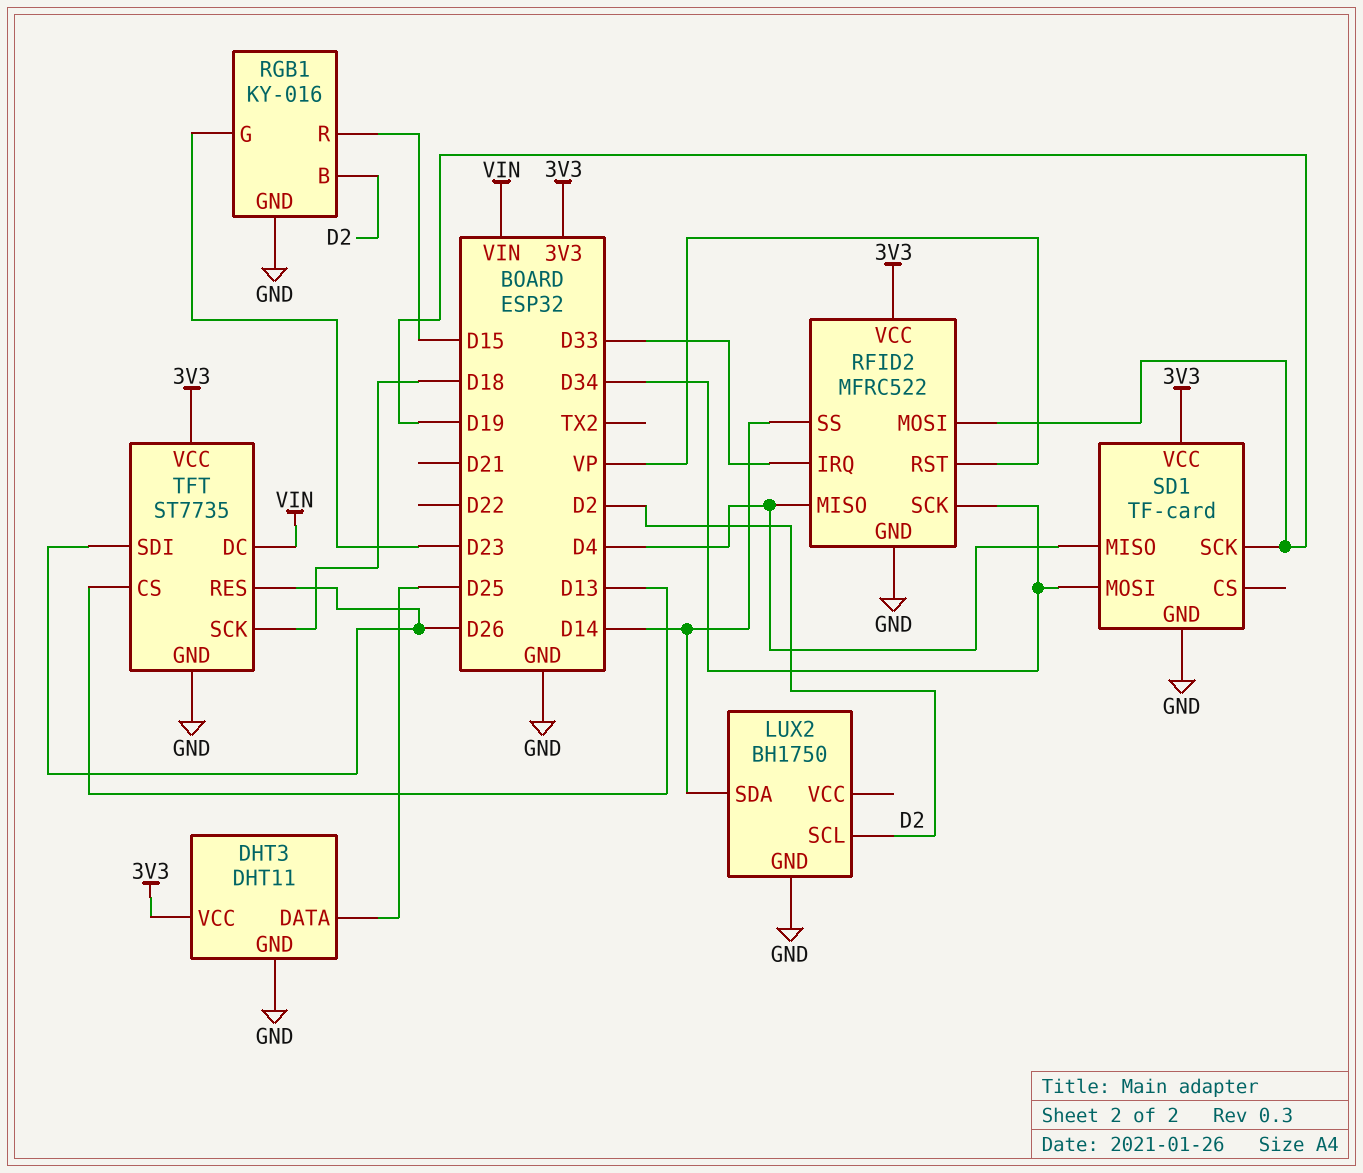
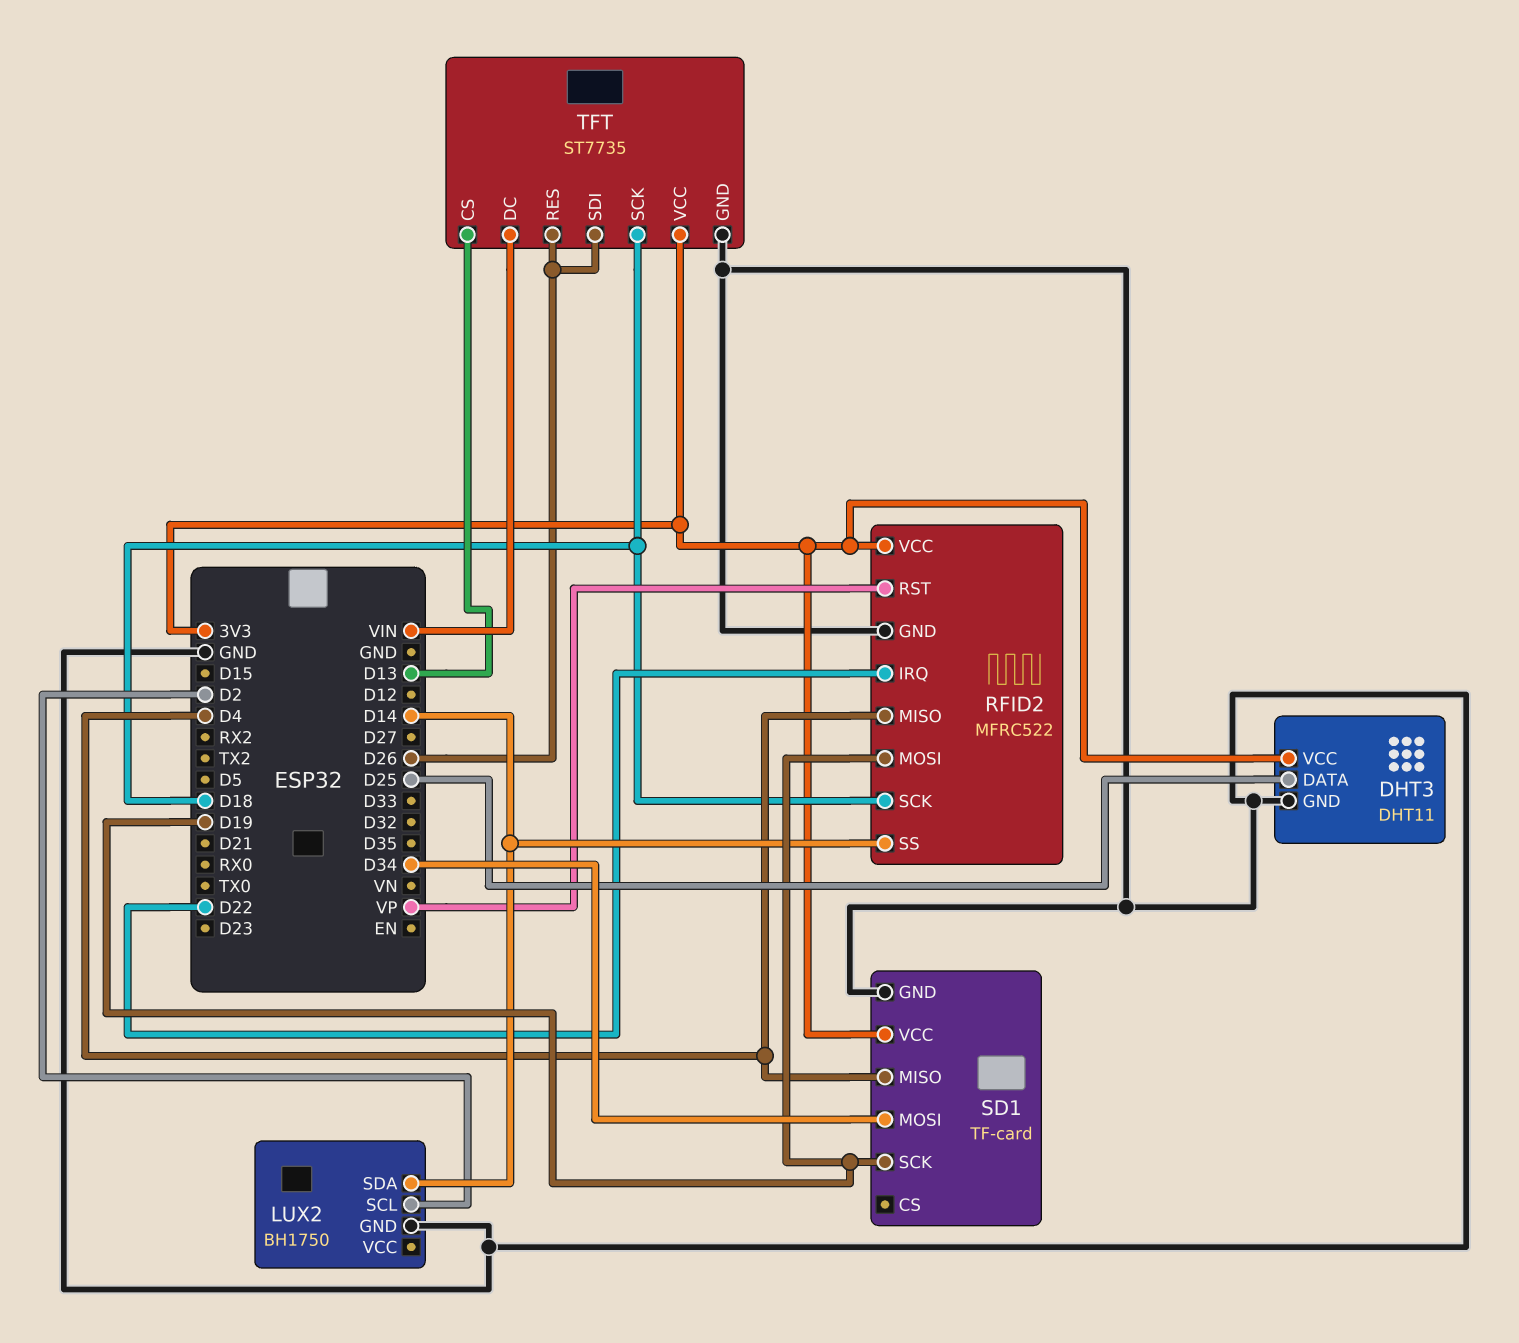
RFID2 pin IRQ: D33 -> D22
RFID2 pin SCK: D34 -> D18
RGB1: KY-016 -> none
RGB1 pin B: D2 -> none
RGB1 pin G: D23 -> none
RGB1 pin GND: GND -> none
RGB1 pin R: D15 -> none

